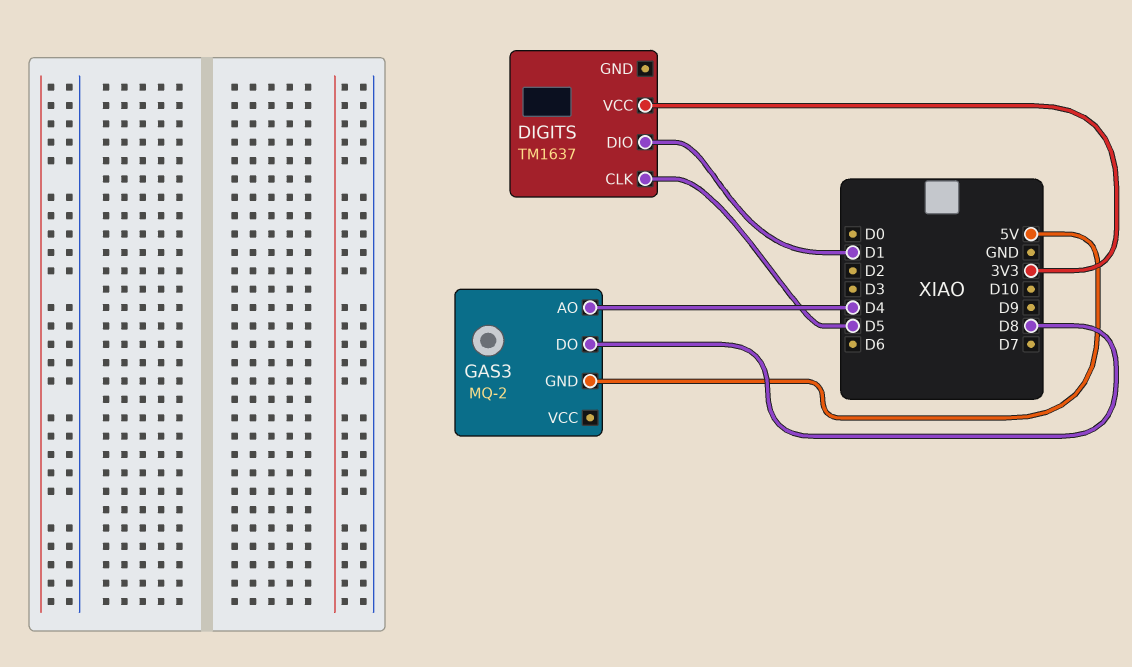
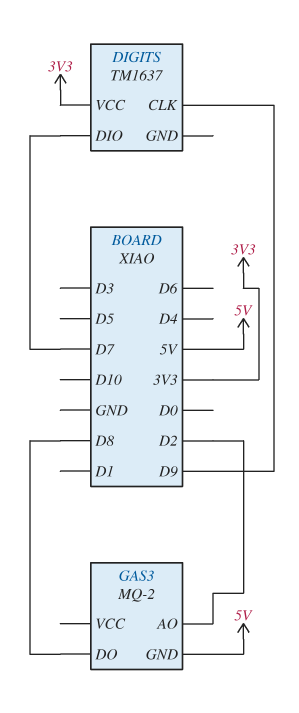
DIGITS pin CLK: D5 -> D9
DIGITS pin DIO: D1 -> D7
GAS3 pin AO: D4 -> D2

